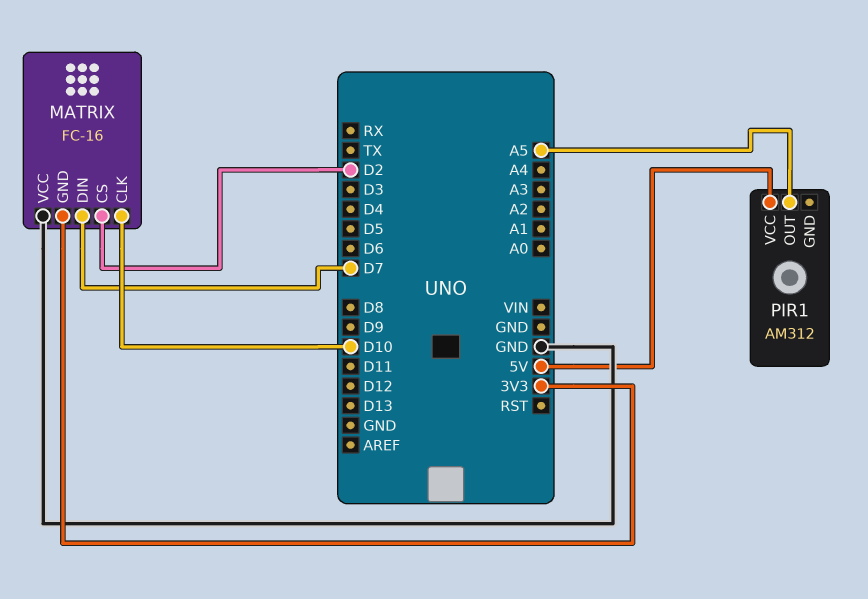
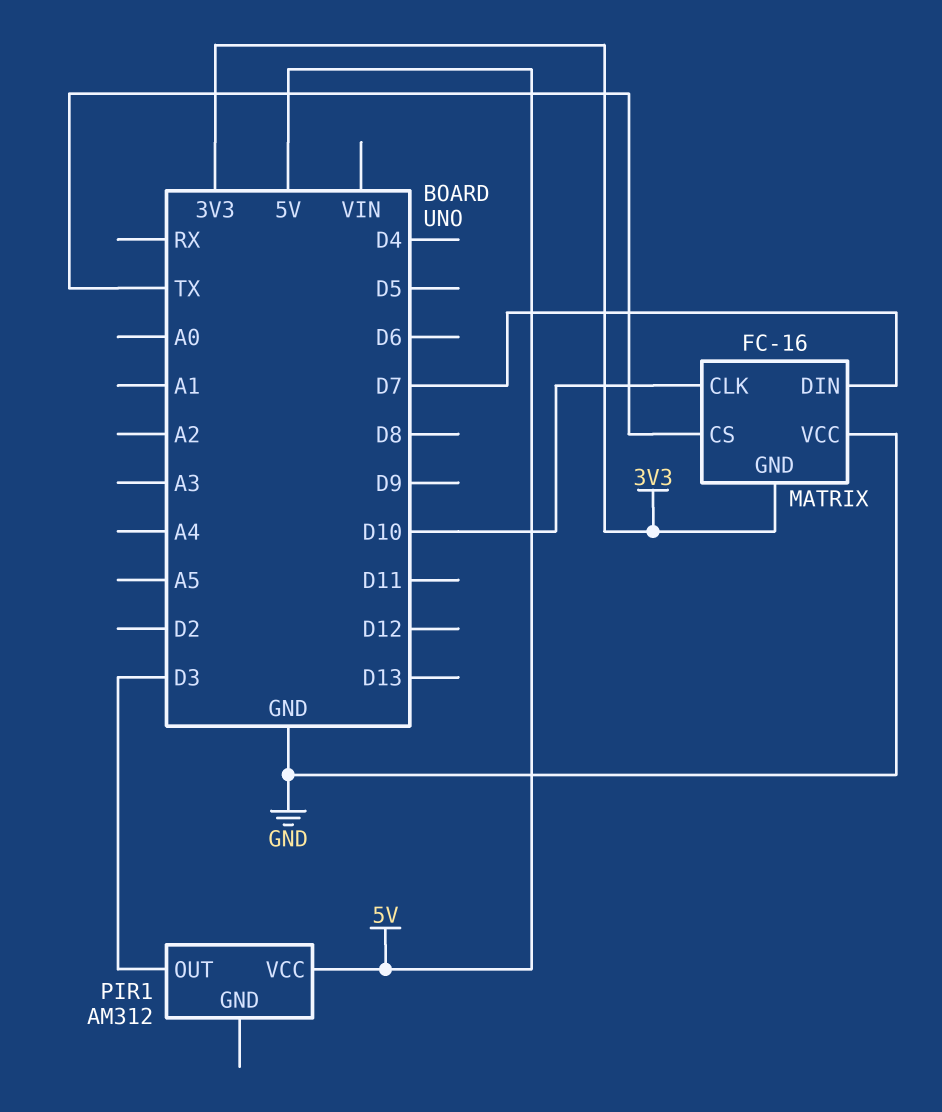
MATRIX pin CS: D2 -> TX
PIR1 pin OUT: A5 -> D3

